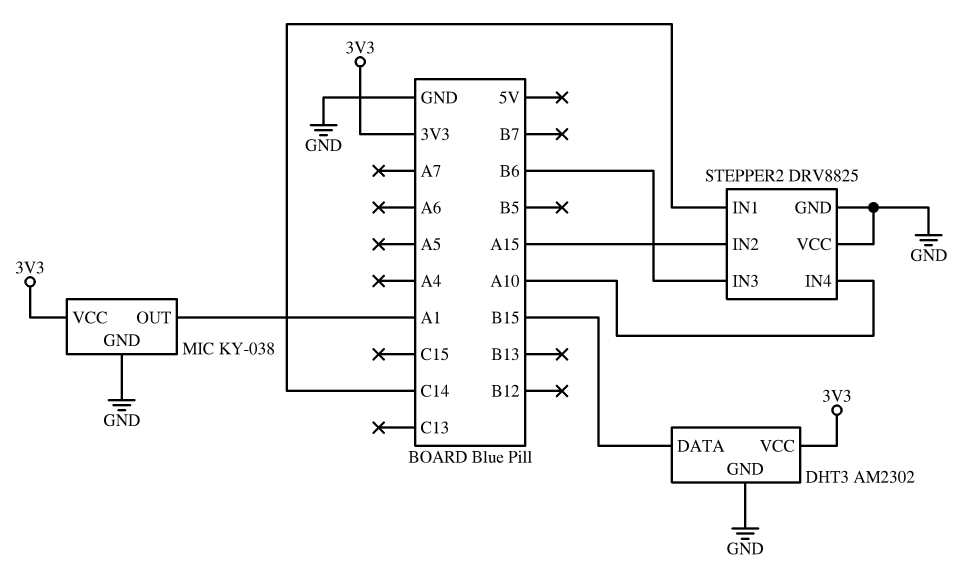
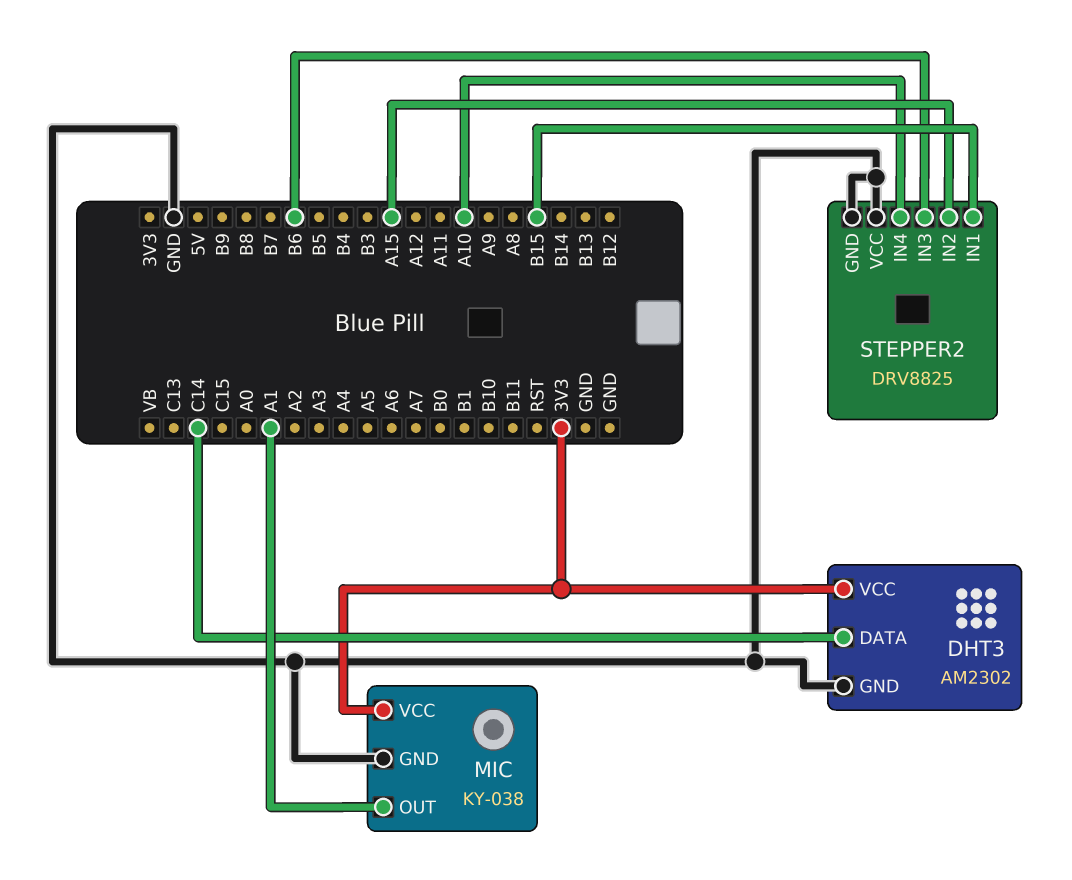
DHT3 pin DATA: B15 -> C14
STEPPER2 pin IN1: C14 -> B15

